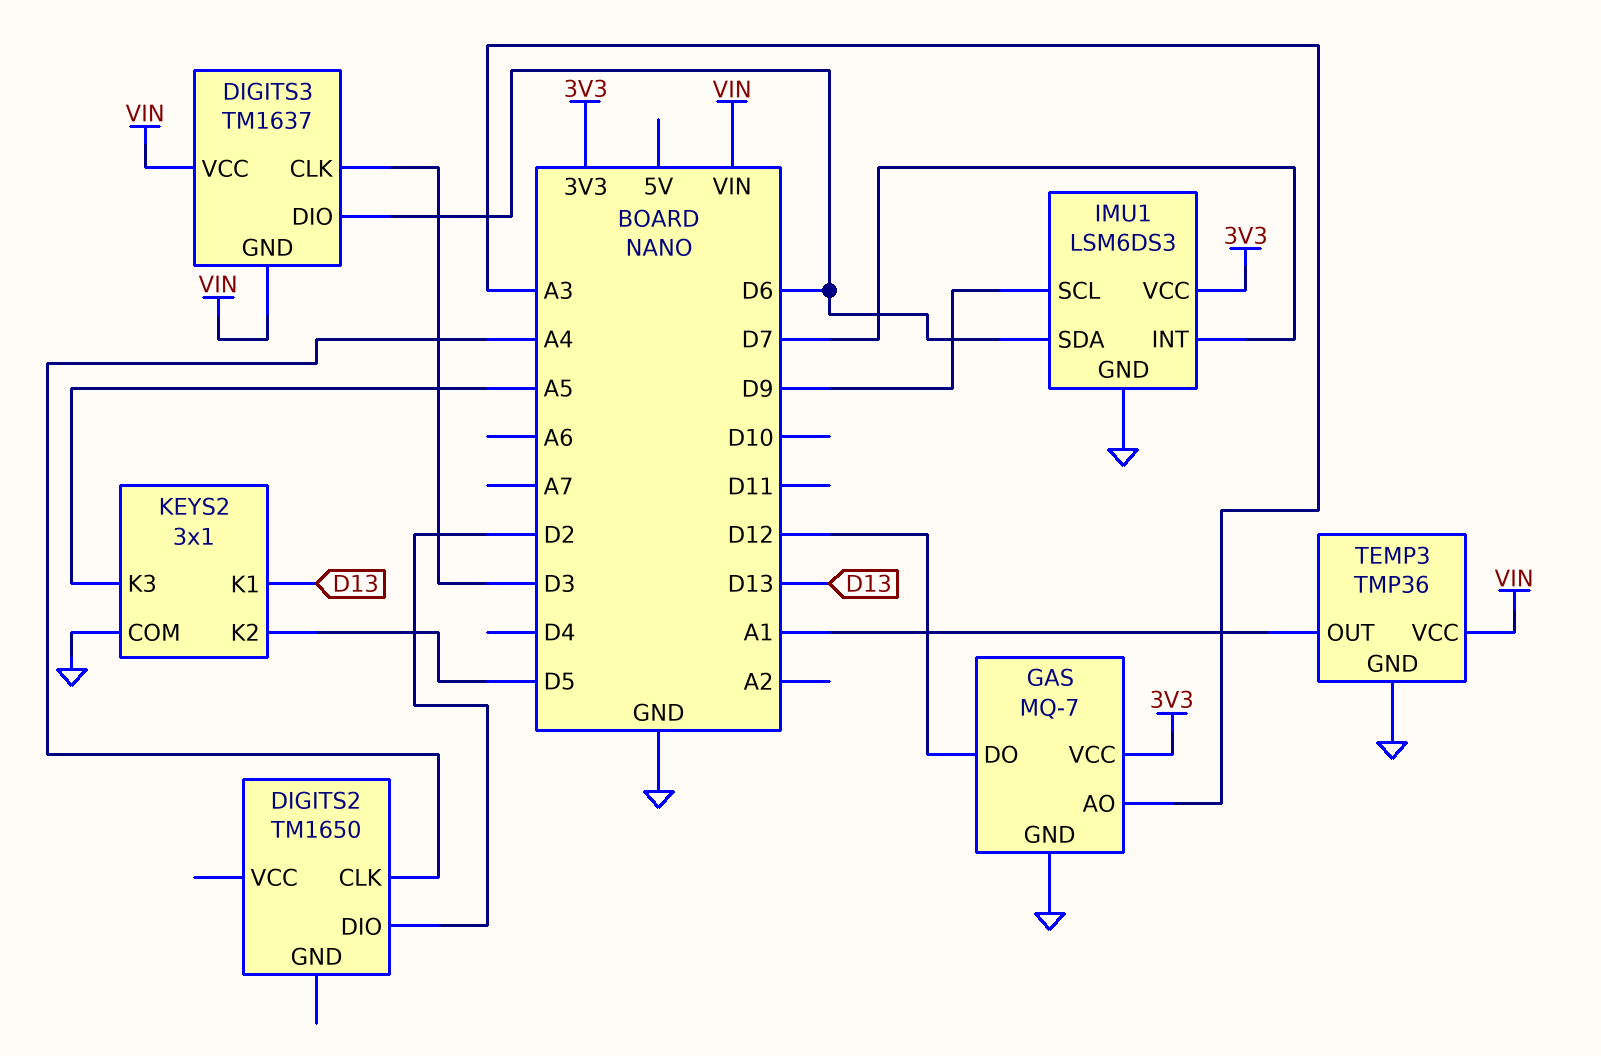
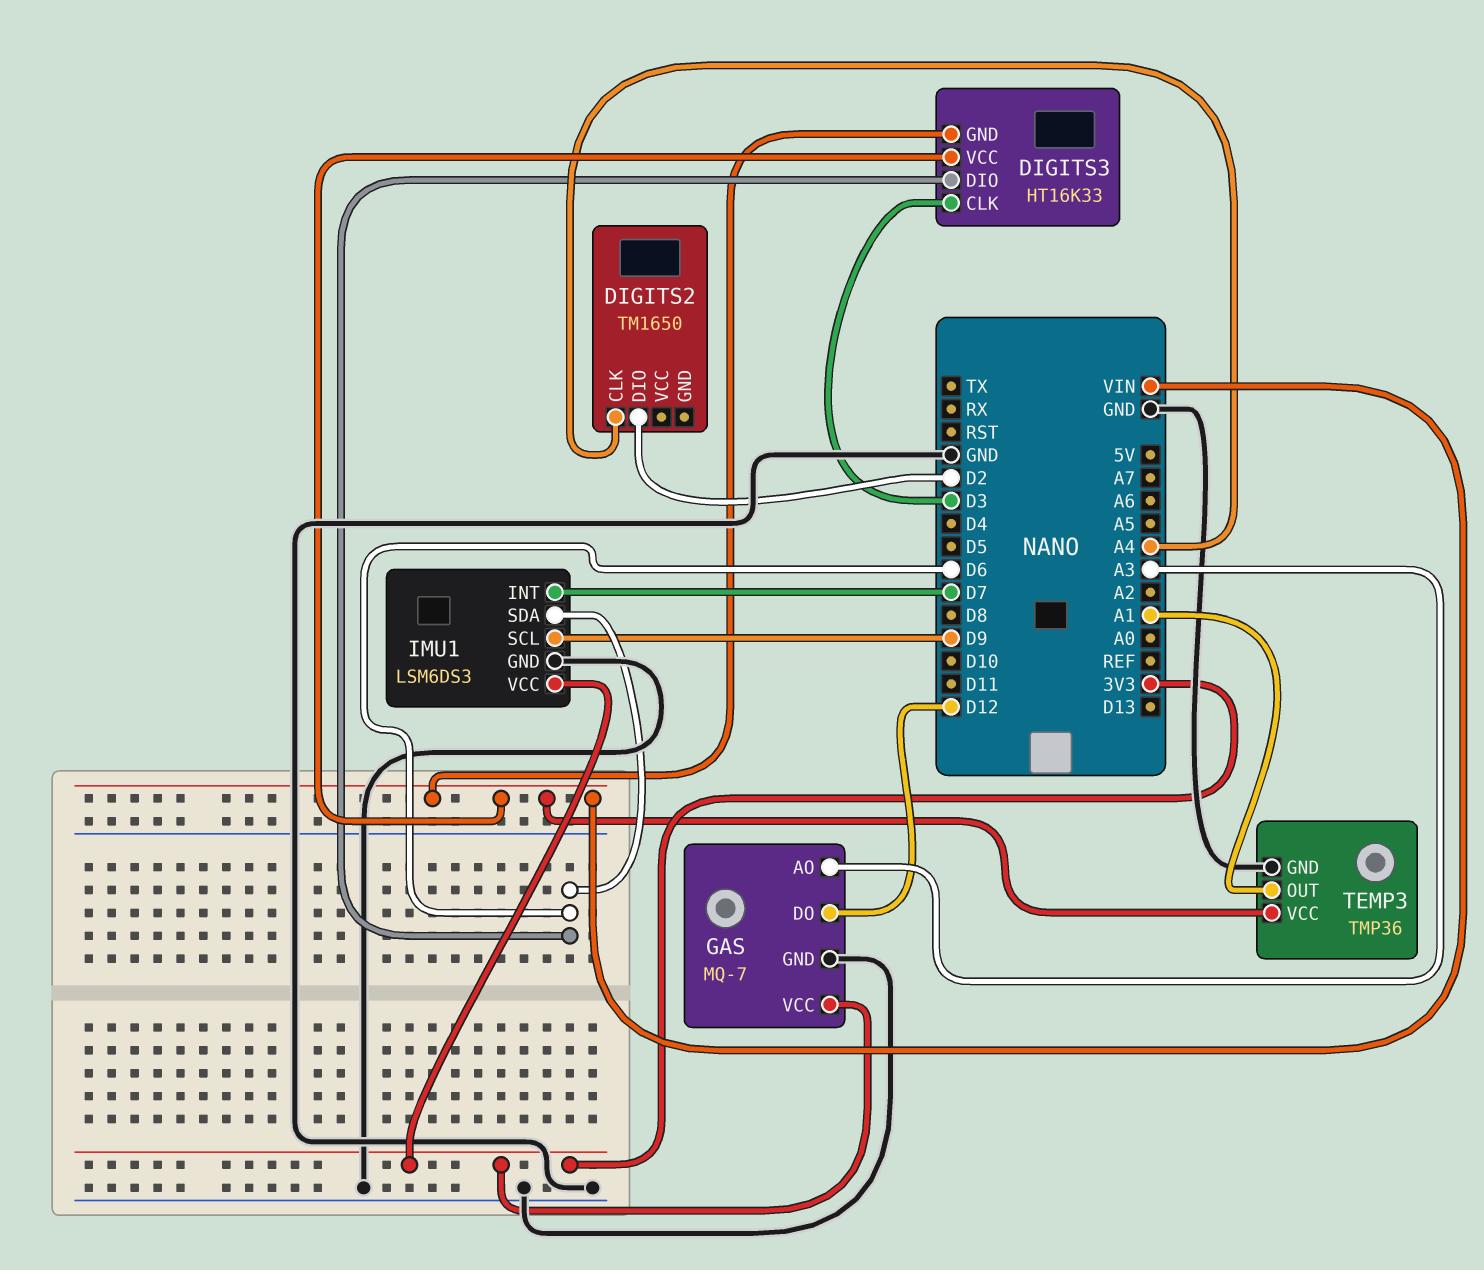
DIGITS3: TM1637 -> HT16K33
KEYS2: 3x1 -> none
KEYS2 pin COM: GND -> none
KEYS2 pin K1: D13 -> none
KEYS2 pin K2: D5 -> none
KEYS2 pin K3: A5 -> none

